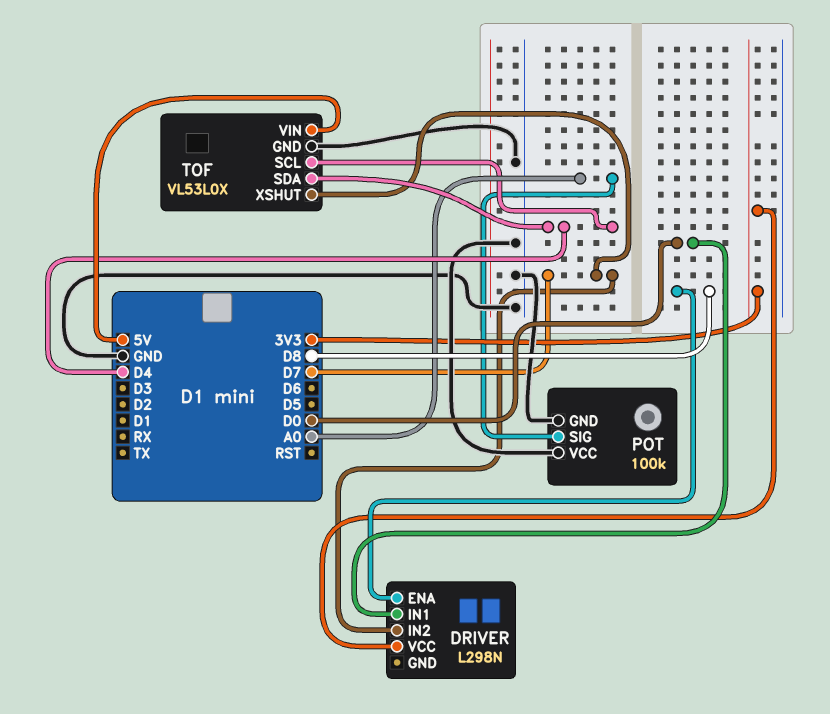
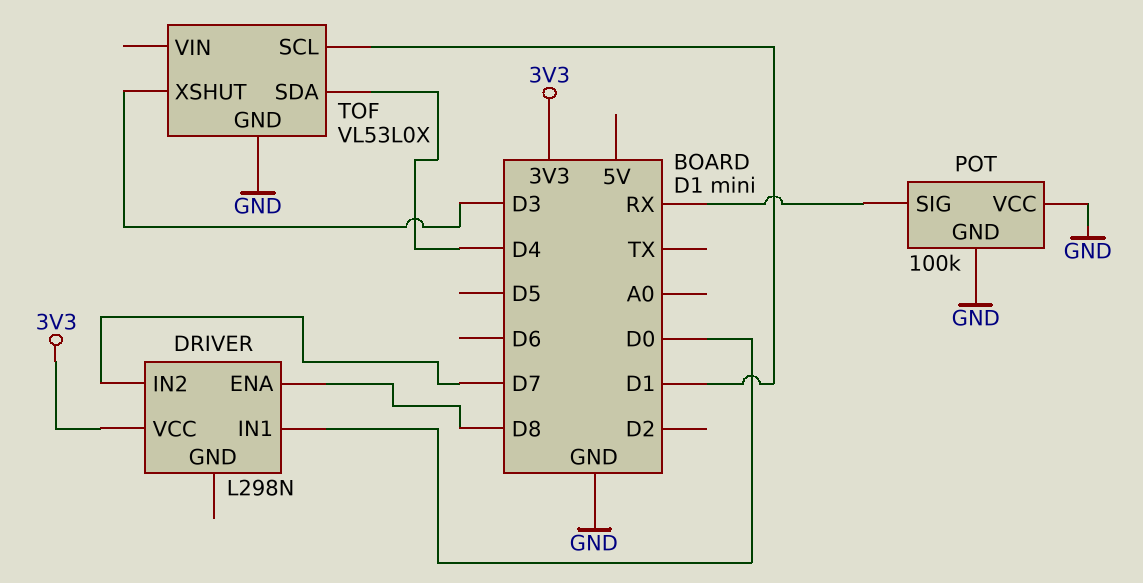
POT pin SIG: A0 -> RX
TOF pin SCL: D4 -> D1
TOF pin VIN: 5V -> none
TOF pin XSHUT: D7 -> D3

